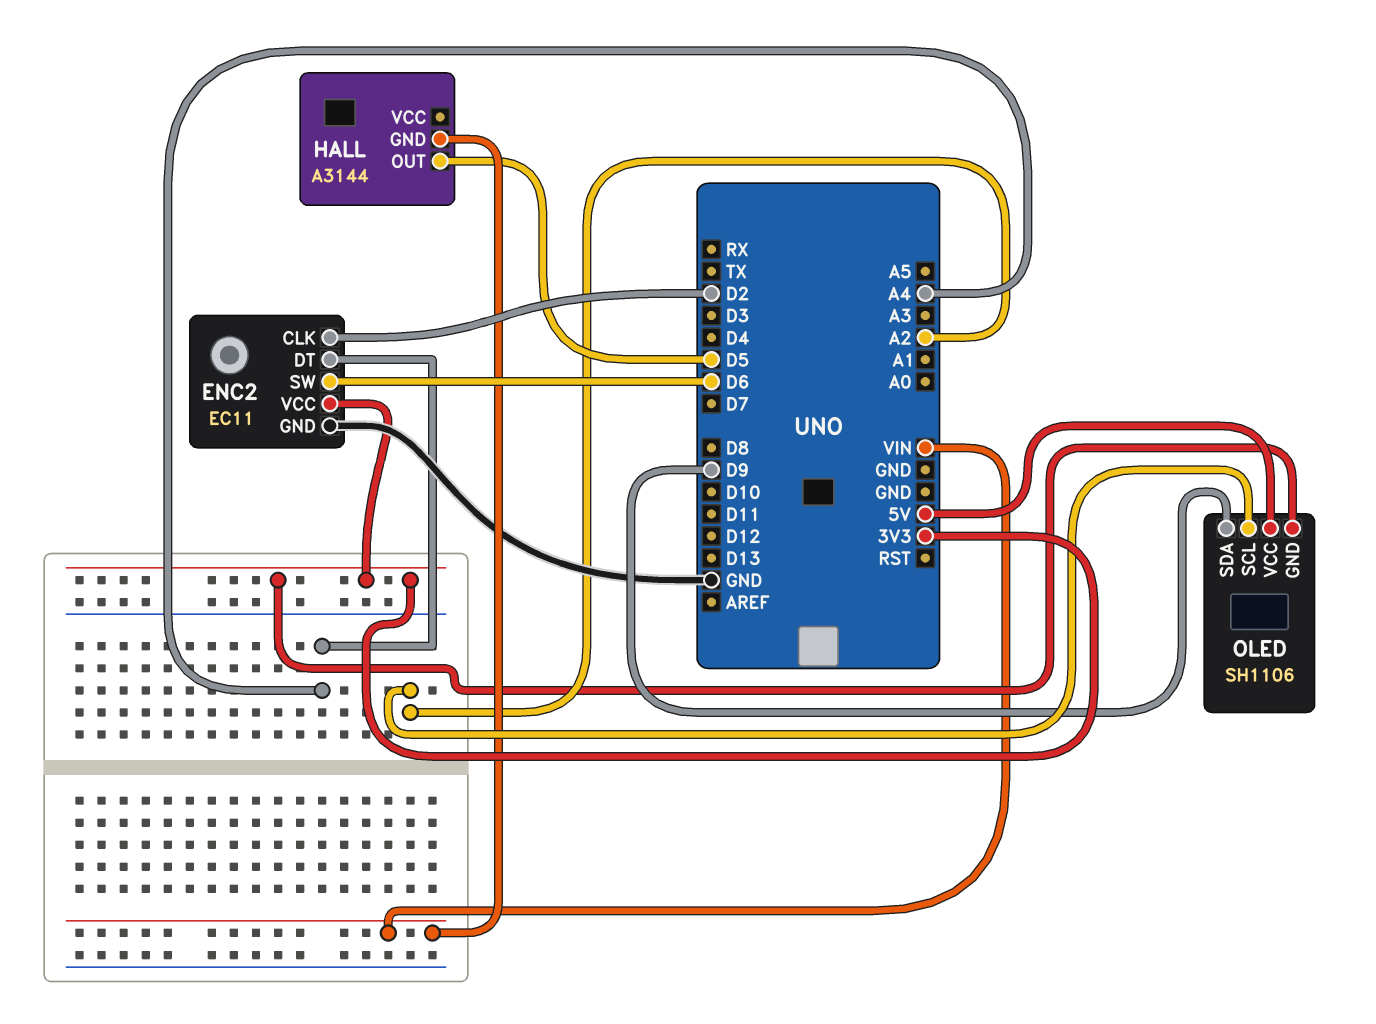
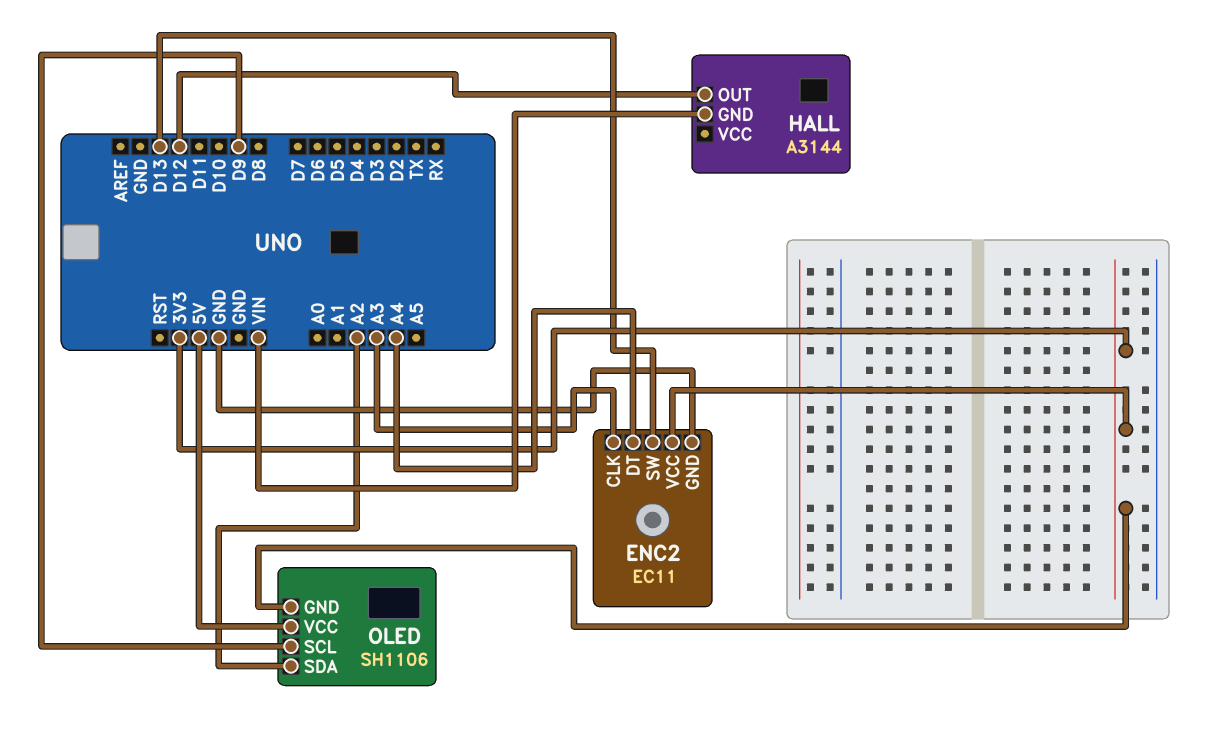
ENC2 pin CLK: D2 -> A3
ENC2 pin SW: D6 -> D13
HALL pin OUT: D5 -> D12
OLED pin SCL: A2 -> D9
OLED pin SDA: D9 -> A2

